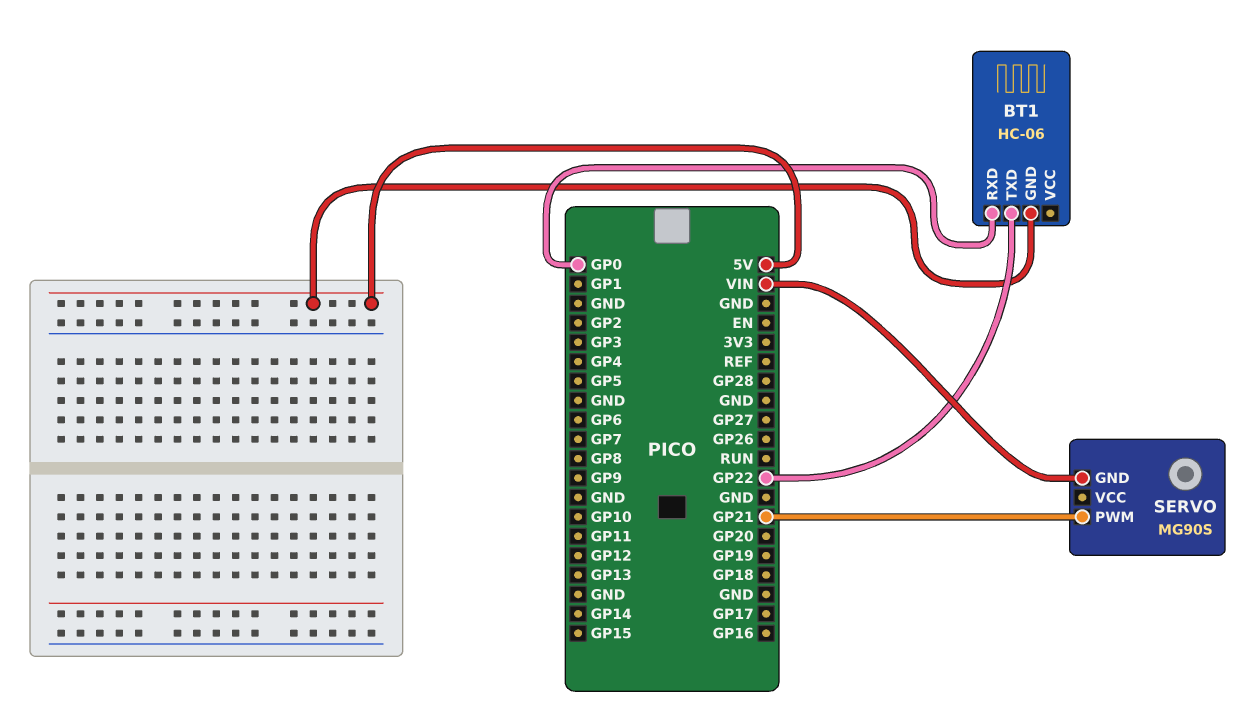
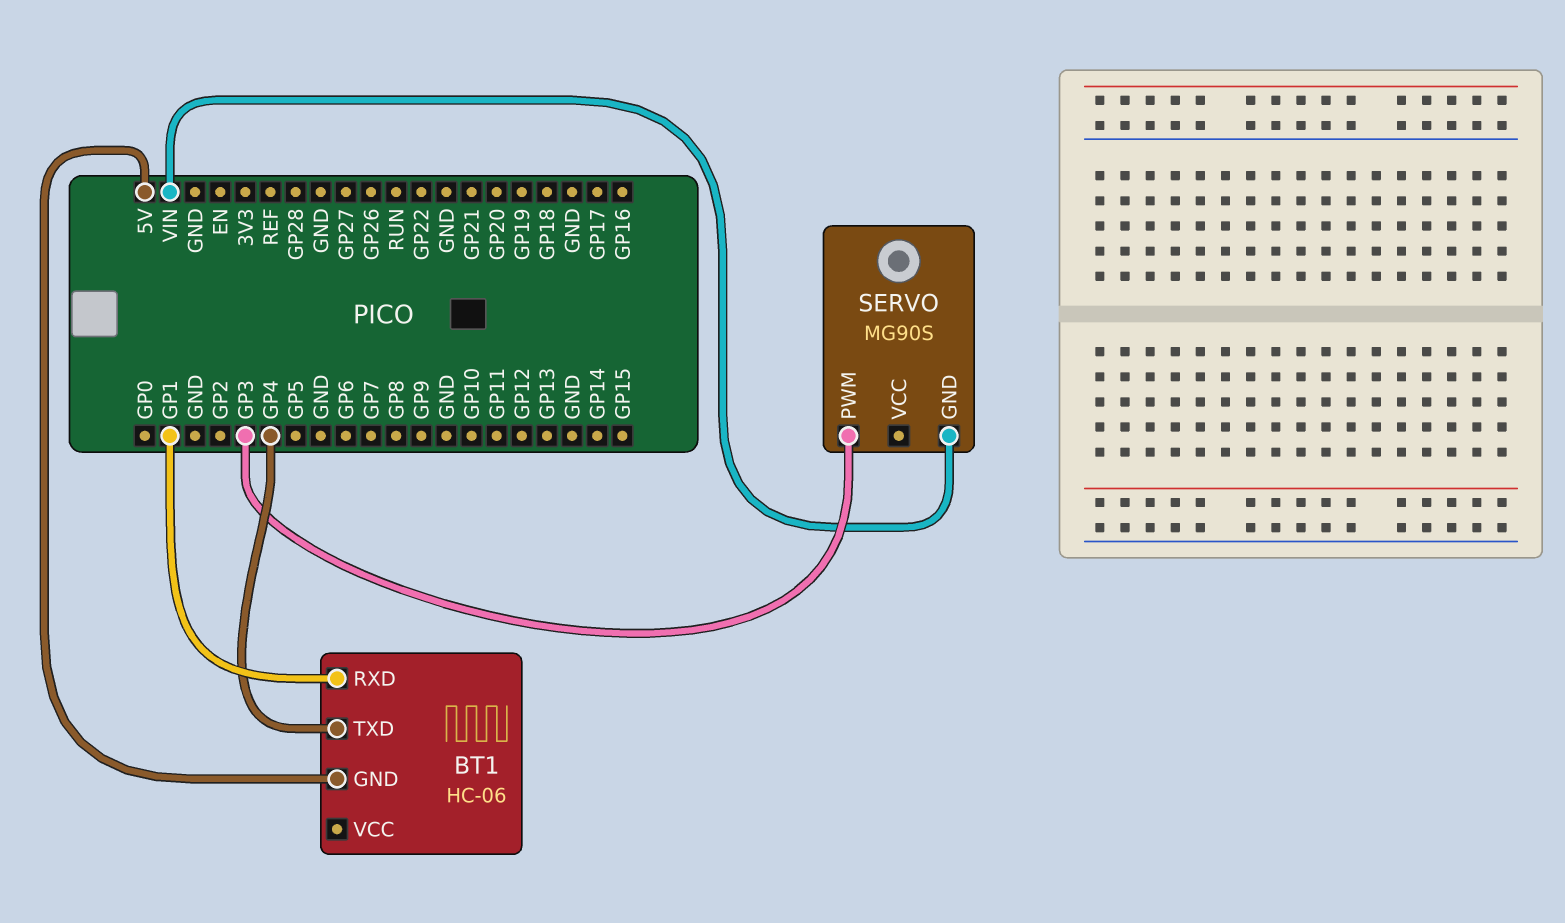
BT1 pin RXD: GP0 -> GP1
BT1 pin TXD: GP22 -> GP4
SERVO pin PWM: GP21 -> GP3

